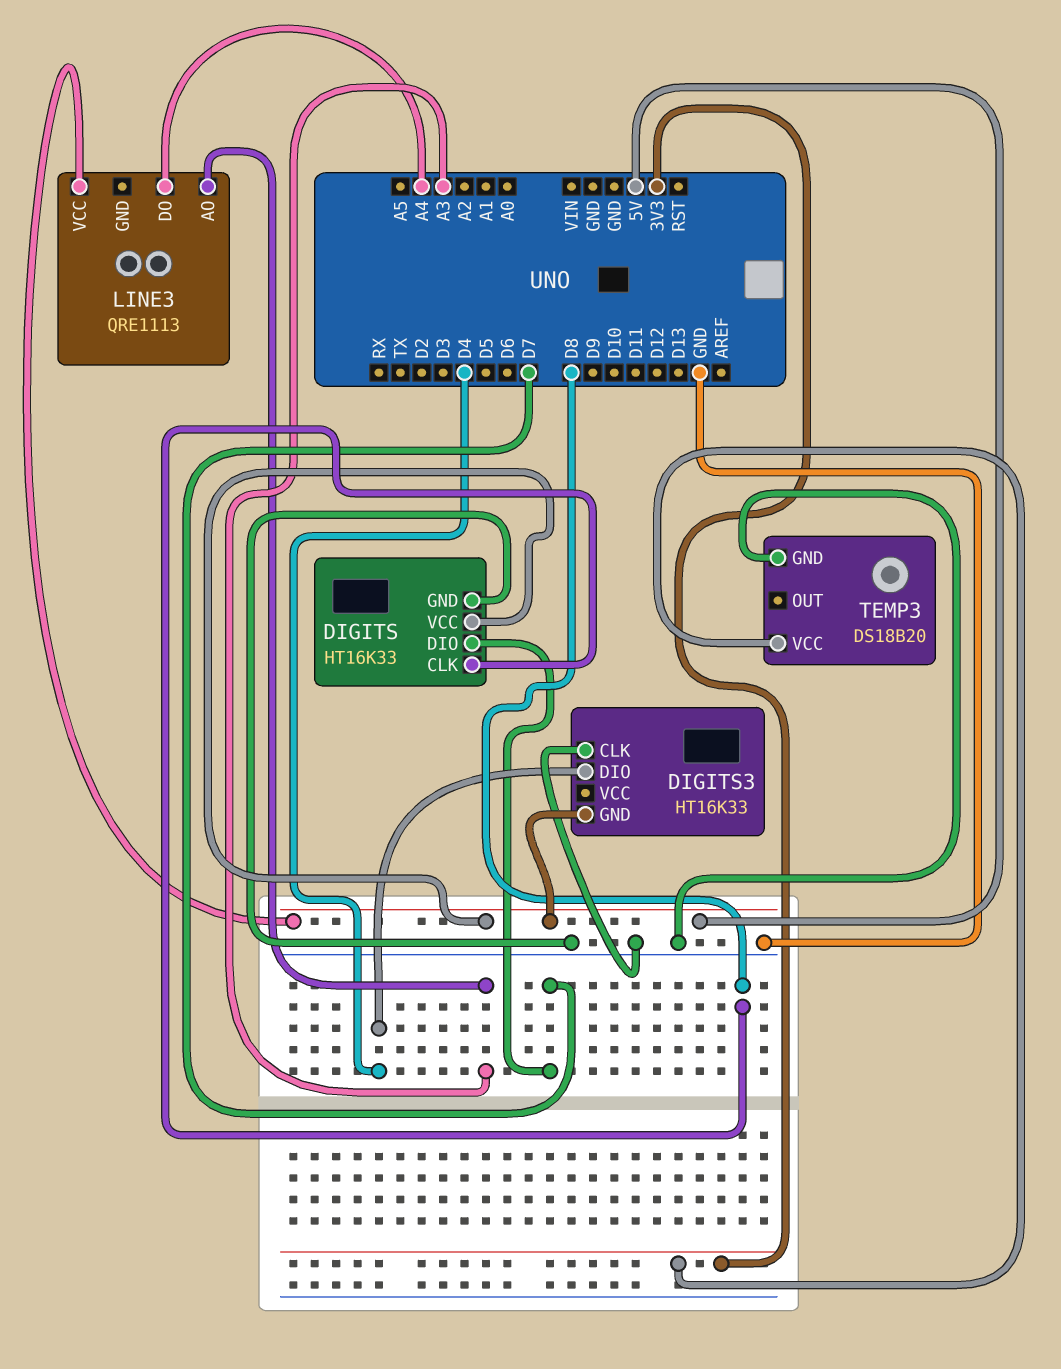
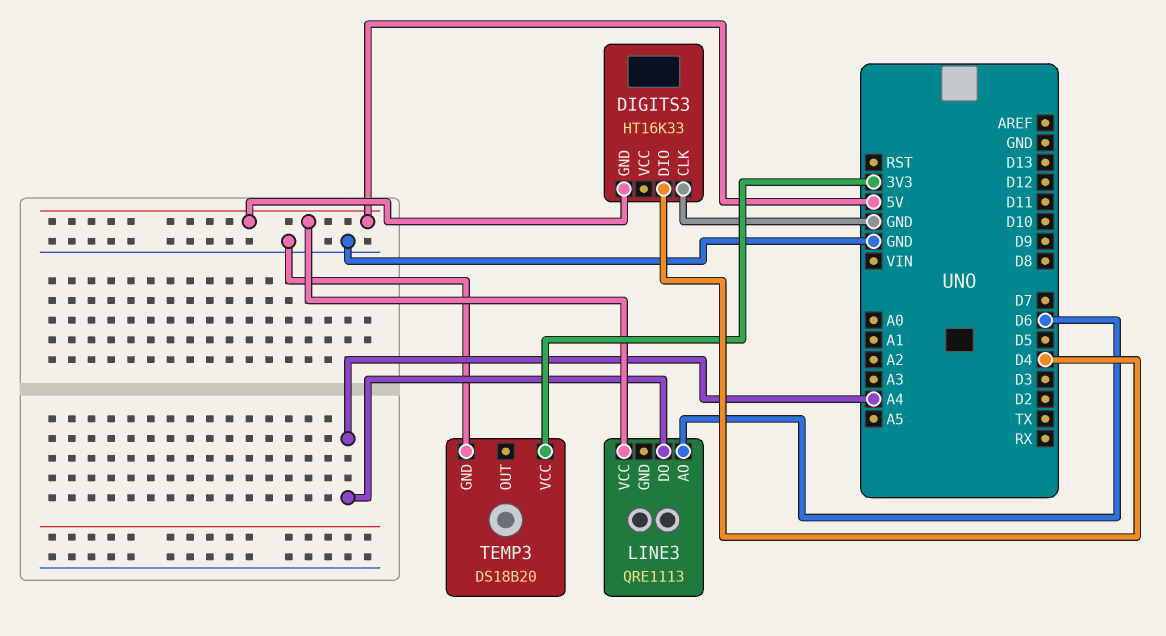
DIGITS: HT16K33 -> none
DIGITS pin CLK: D8 -> none
DIGITS pin DIO: D7 -> none
DIGITS pin GND: GND -> none
DIGITS pin VCC: 5V -> none
LINE3 pin AO: A3 -> D6

